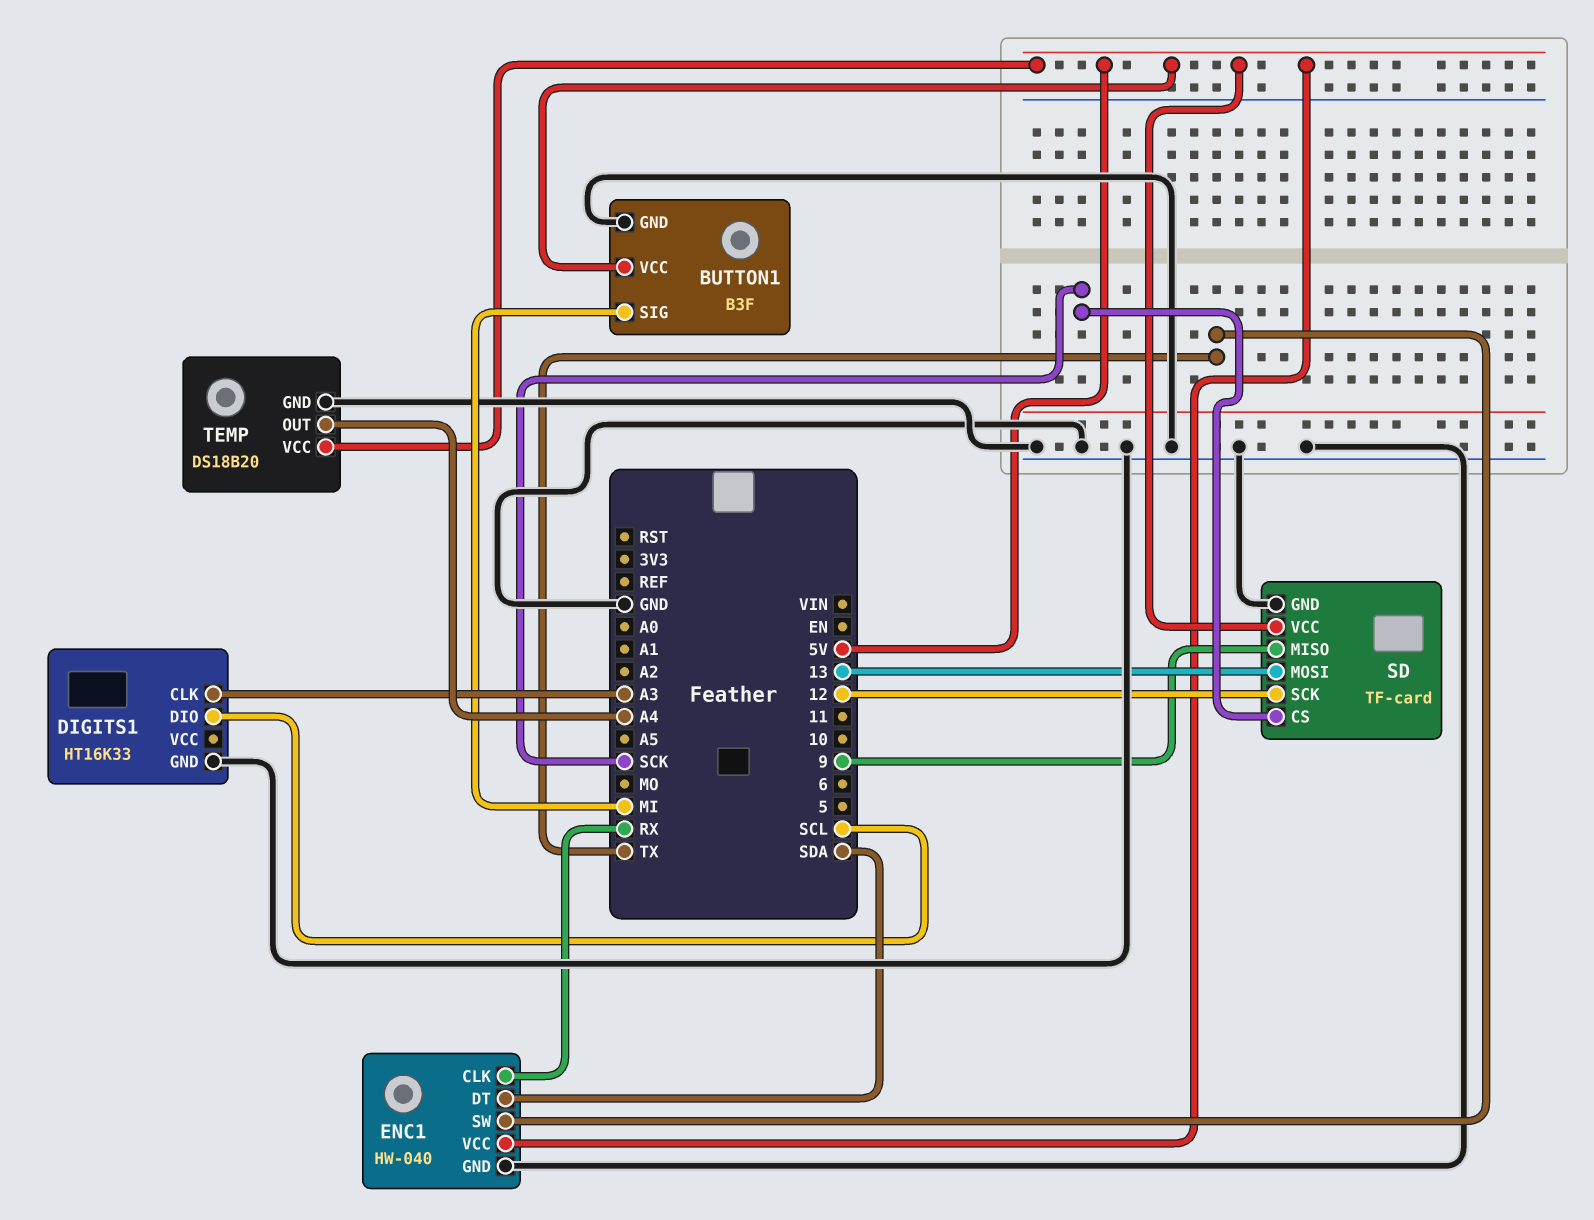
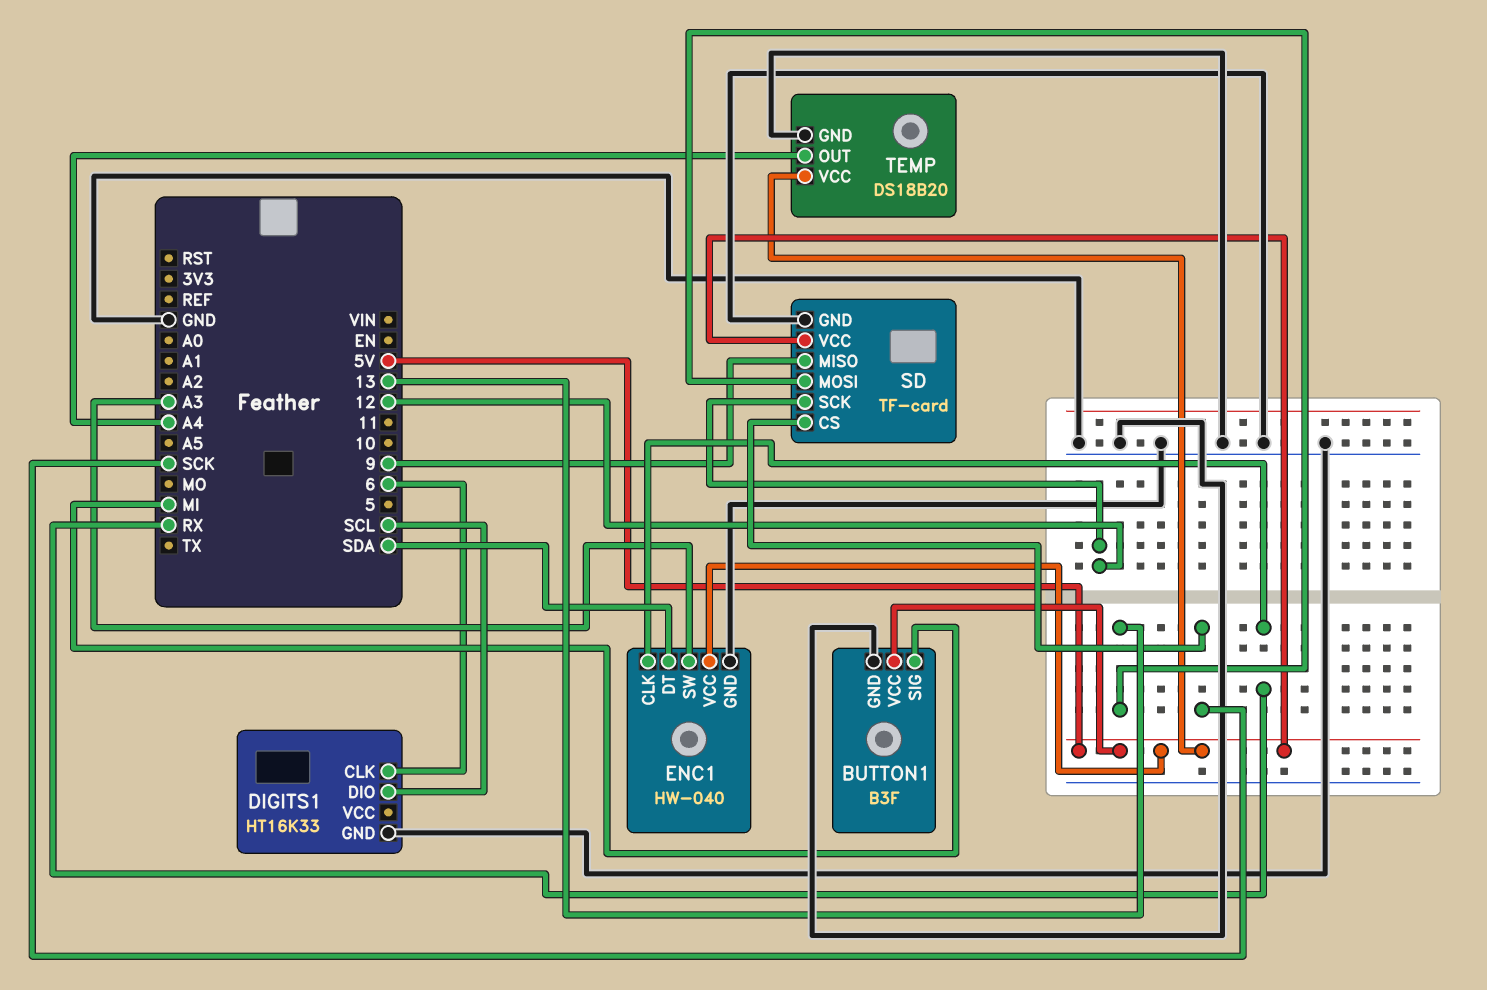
DIGITS1 pin CLK: A3 -> 6
ENC1 pin SW: TX -> A3

